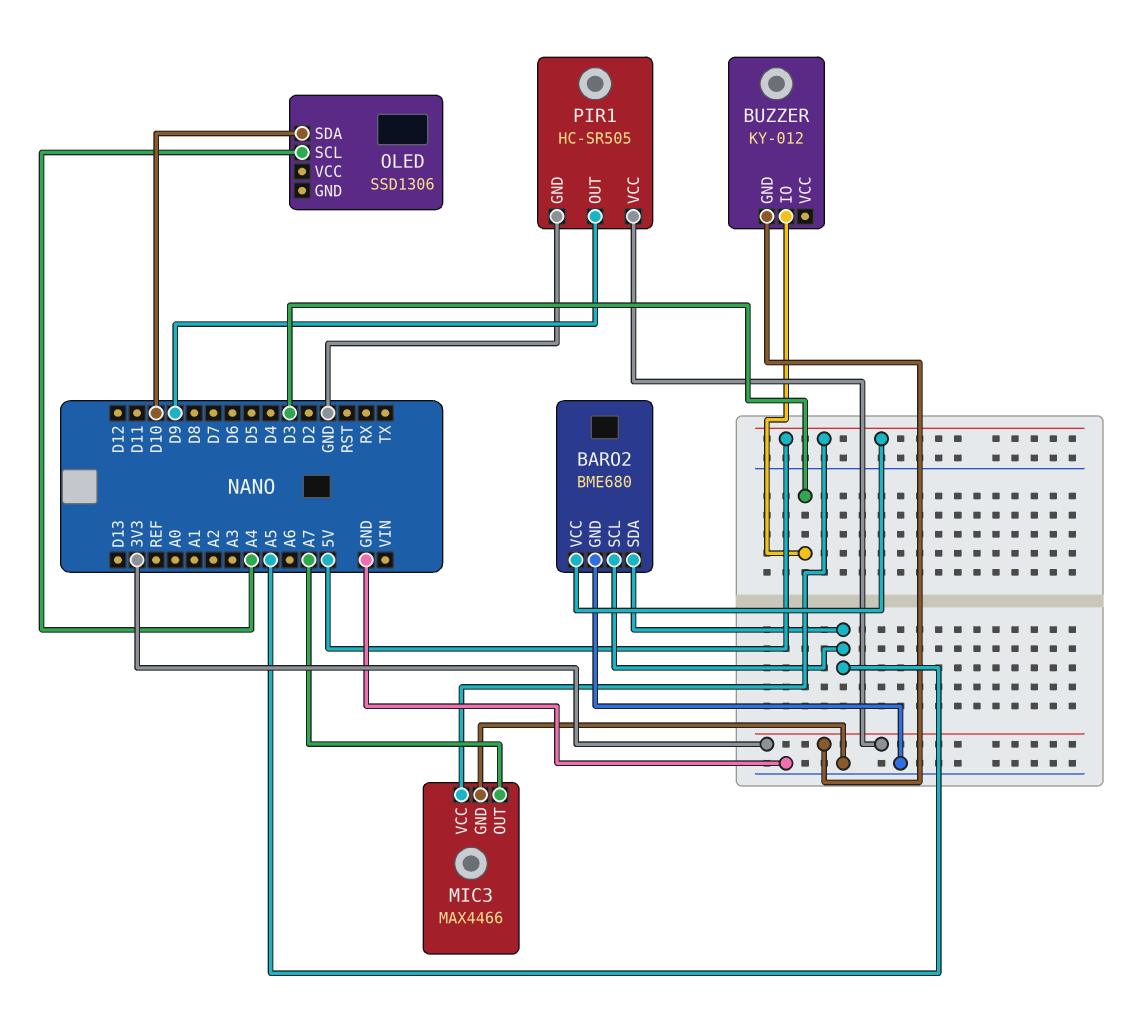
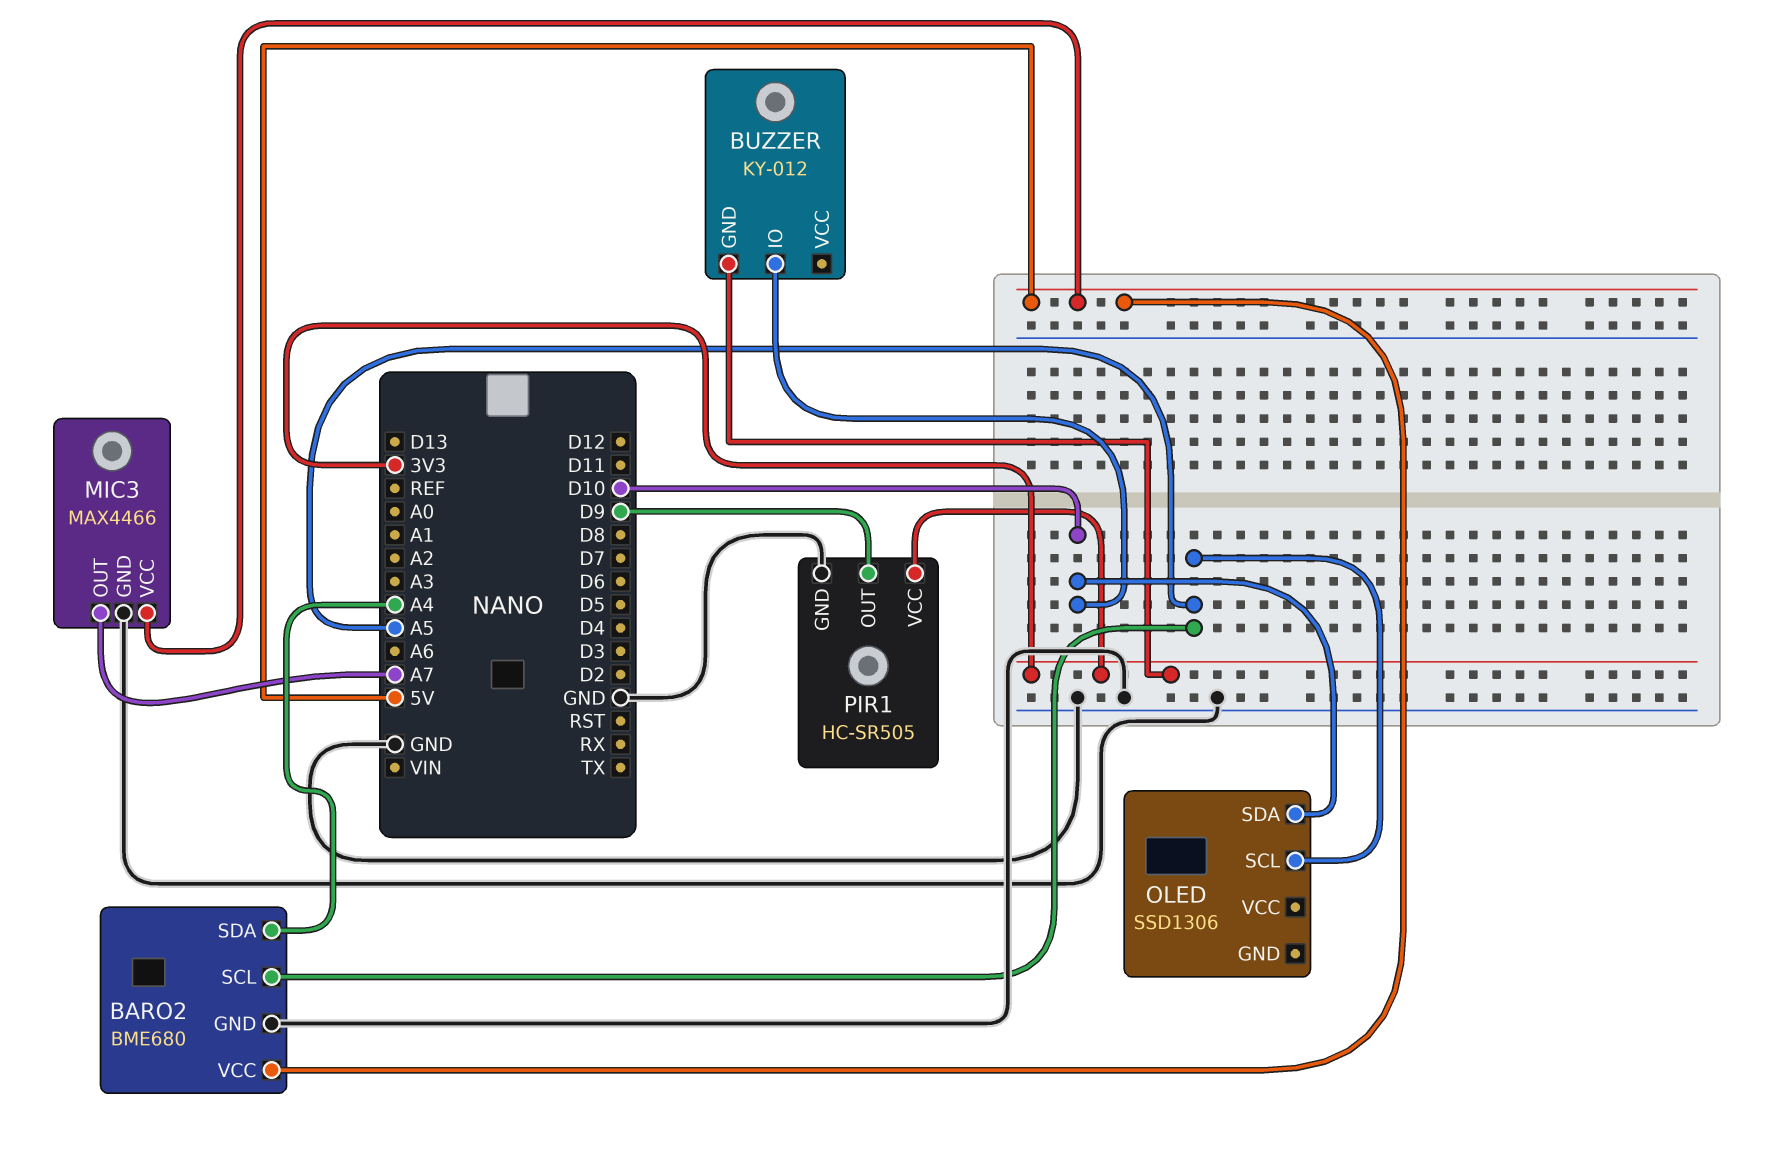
BARO2 pin SDA: A5 -> A4
BUZZER pin IO: D3 -> D10
OLED pin SCL: A4 -> A5

